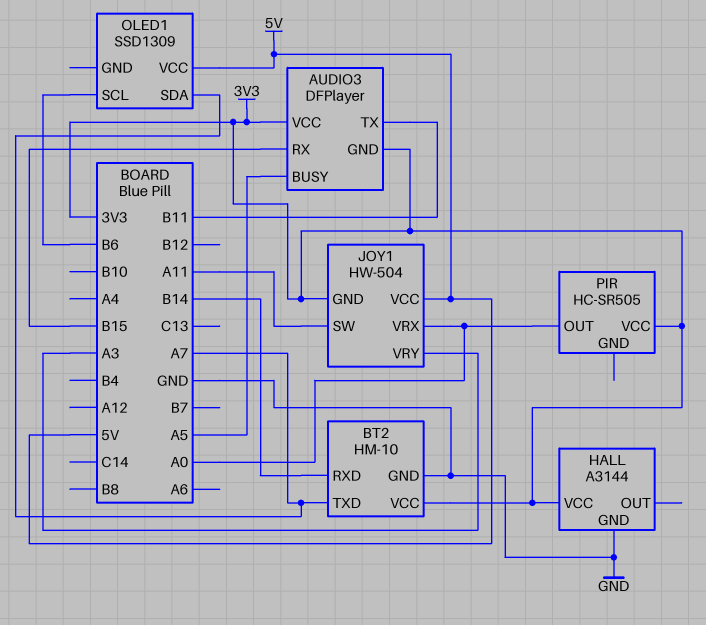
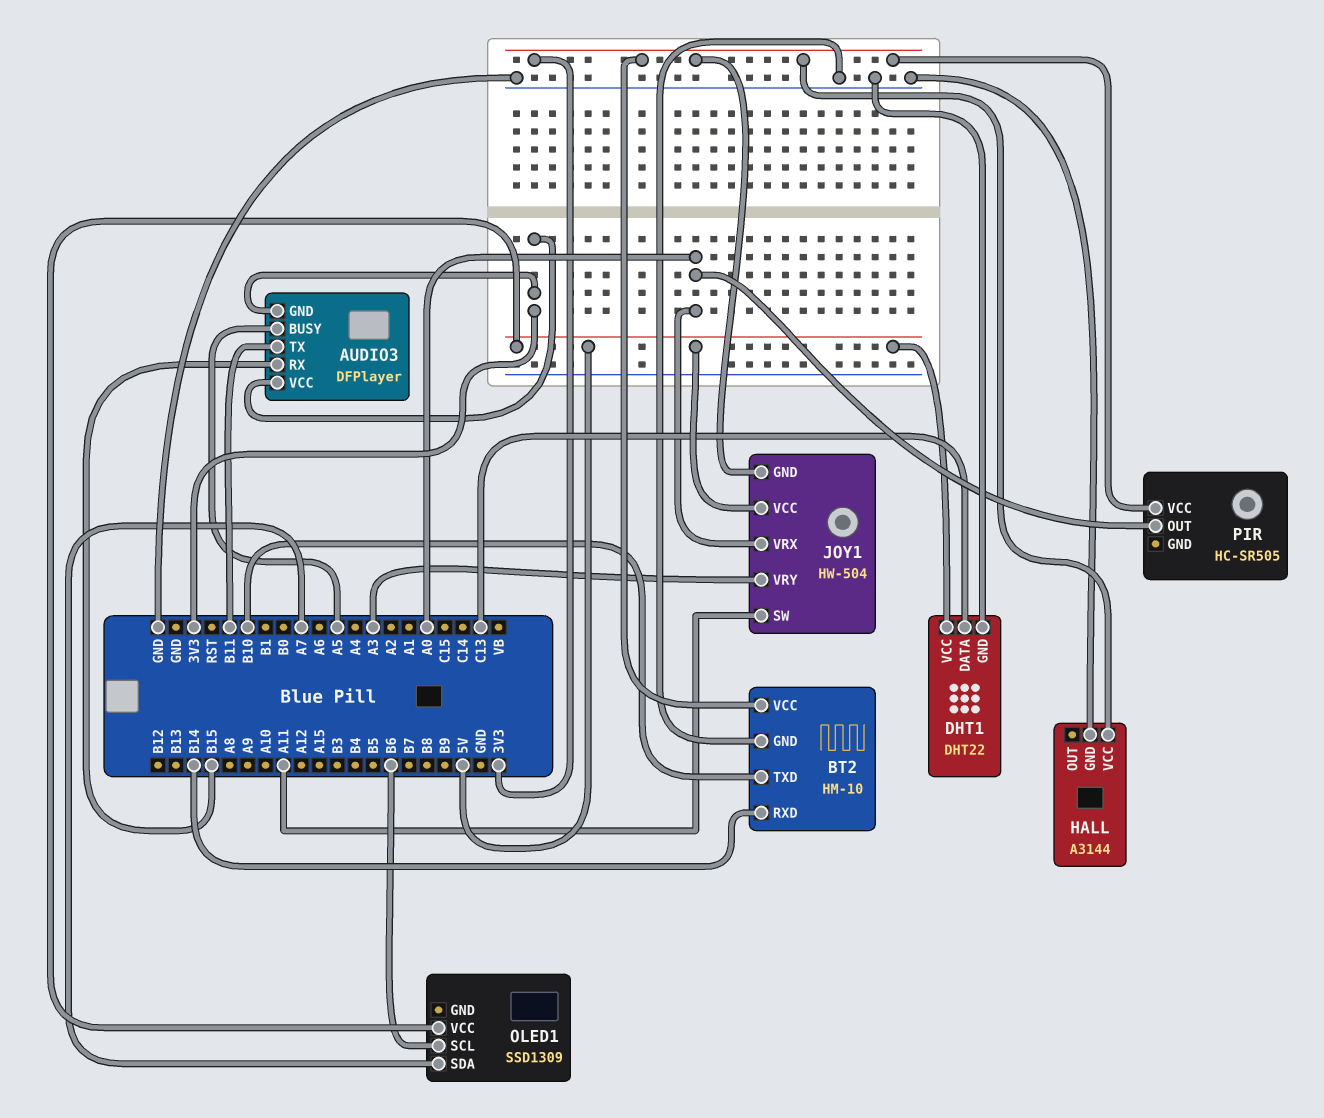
BT2 pin TXD: A7 -> B10
DHT1: none -> DHT22
DHT1 pin DATA: none -> C13
DHT1 pin GND: none -> GND
DHT1 pin VCC: none -> 5V

